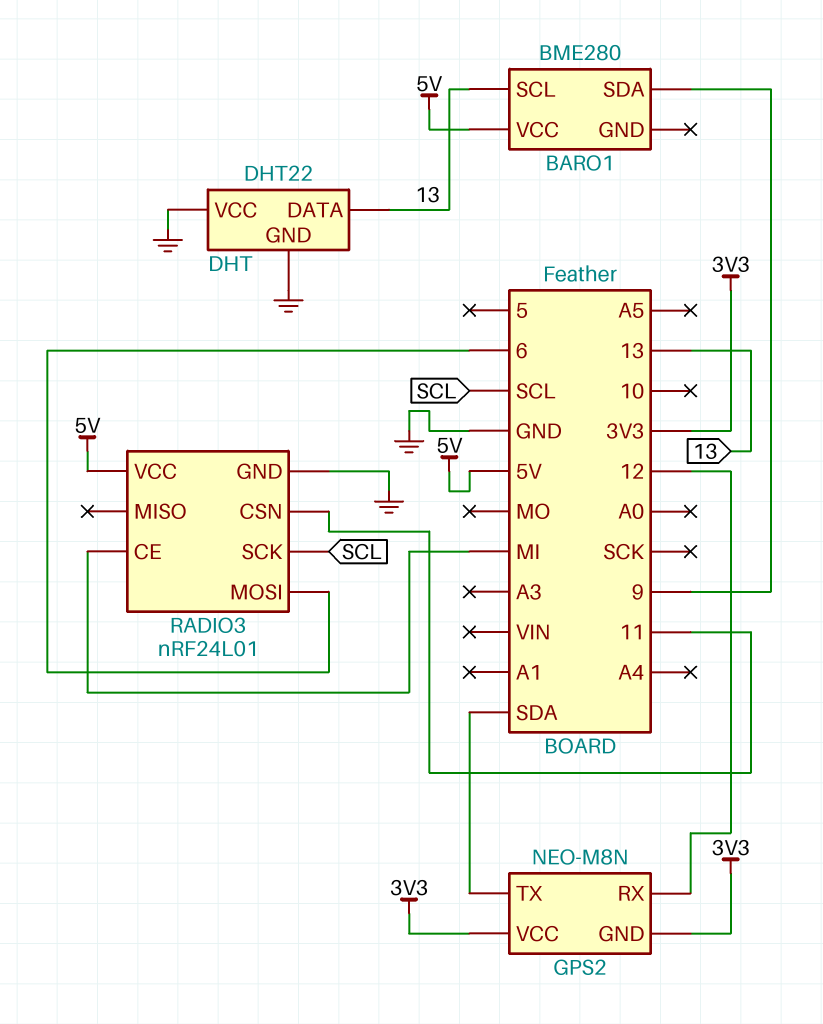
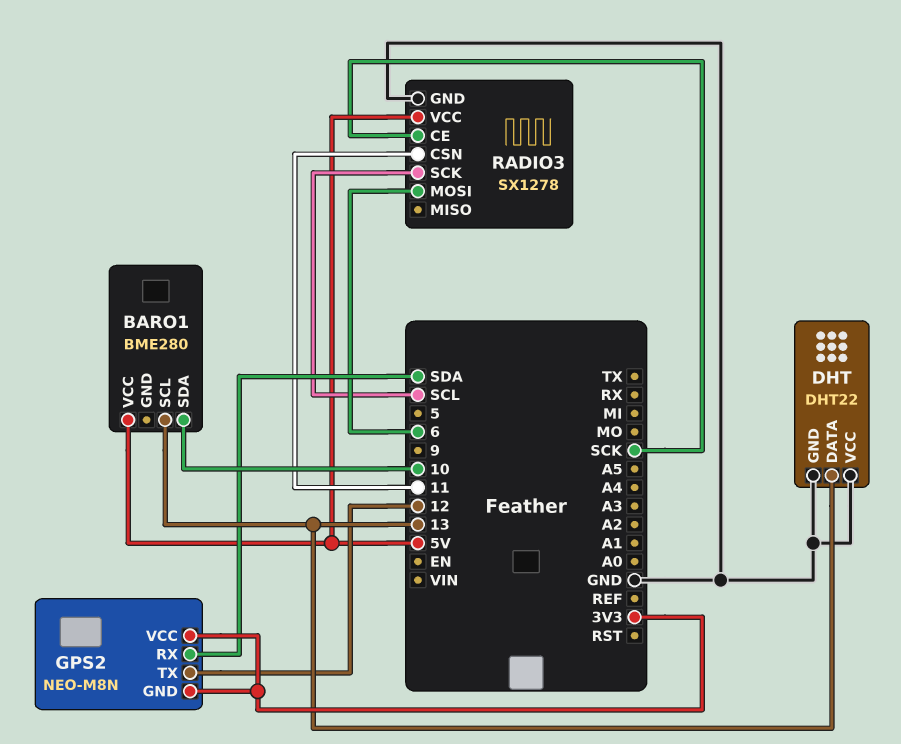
BARO1 pin SDA: 9 -> 10
GPS2 pin RX: 12 -> SDA
GPS2 pin TX: SDA -> 12
RADIO3: nRF24L01 -> SX1278
RADIO3 pin CE: MI -> SCK

